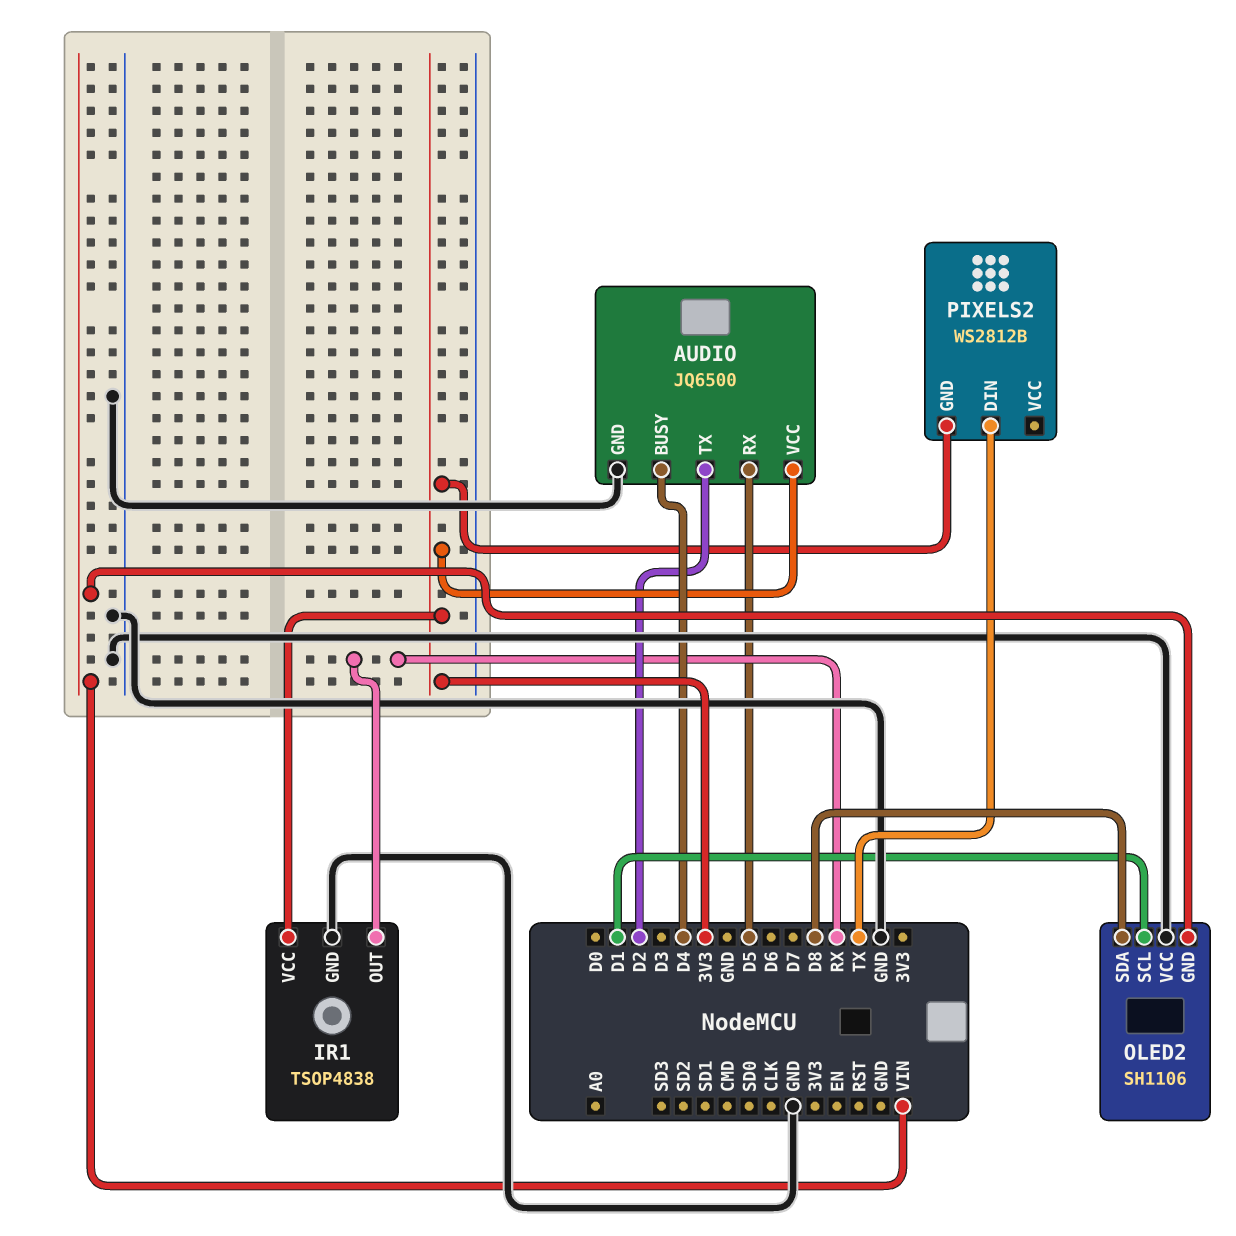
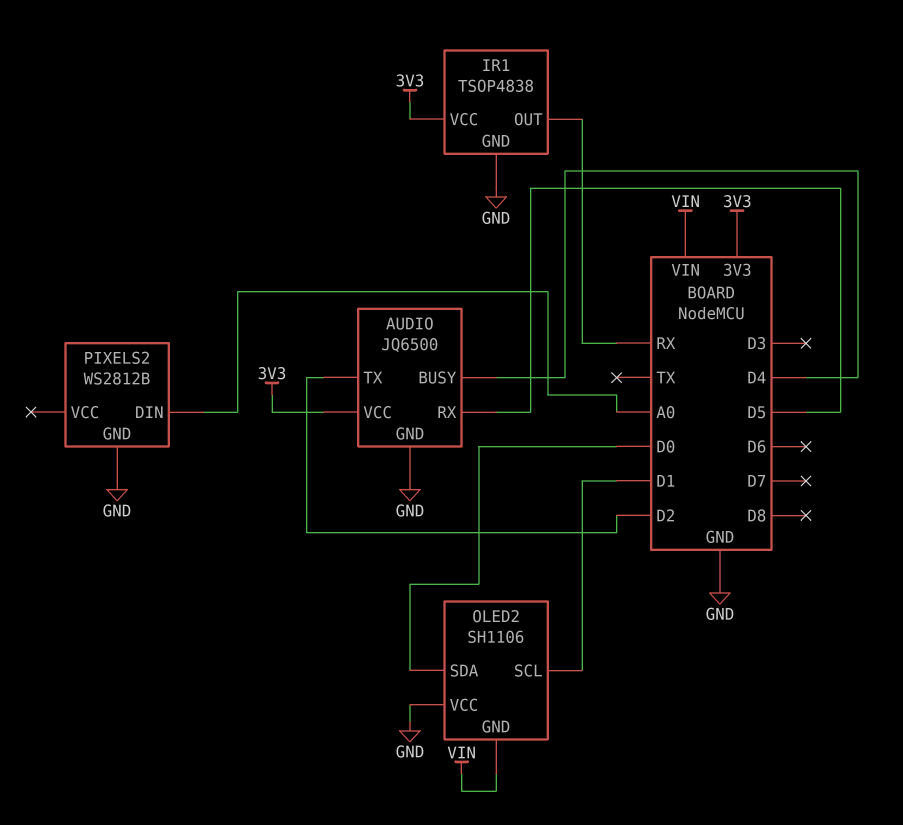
OLED2 pin SDA: D8 -> D0
PIXELS2 pin DIN: TX -> A0
PIXELS2 pin GND: 3V3 -> GND

